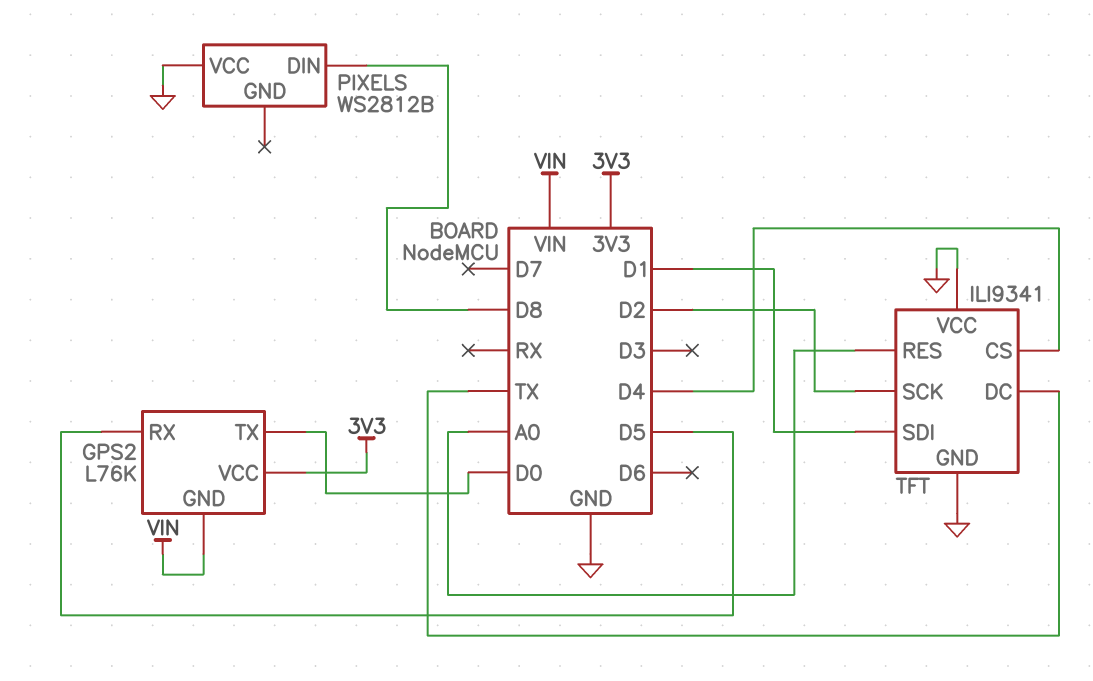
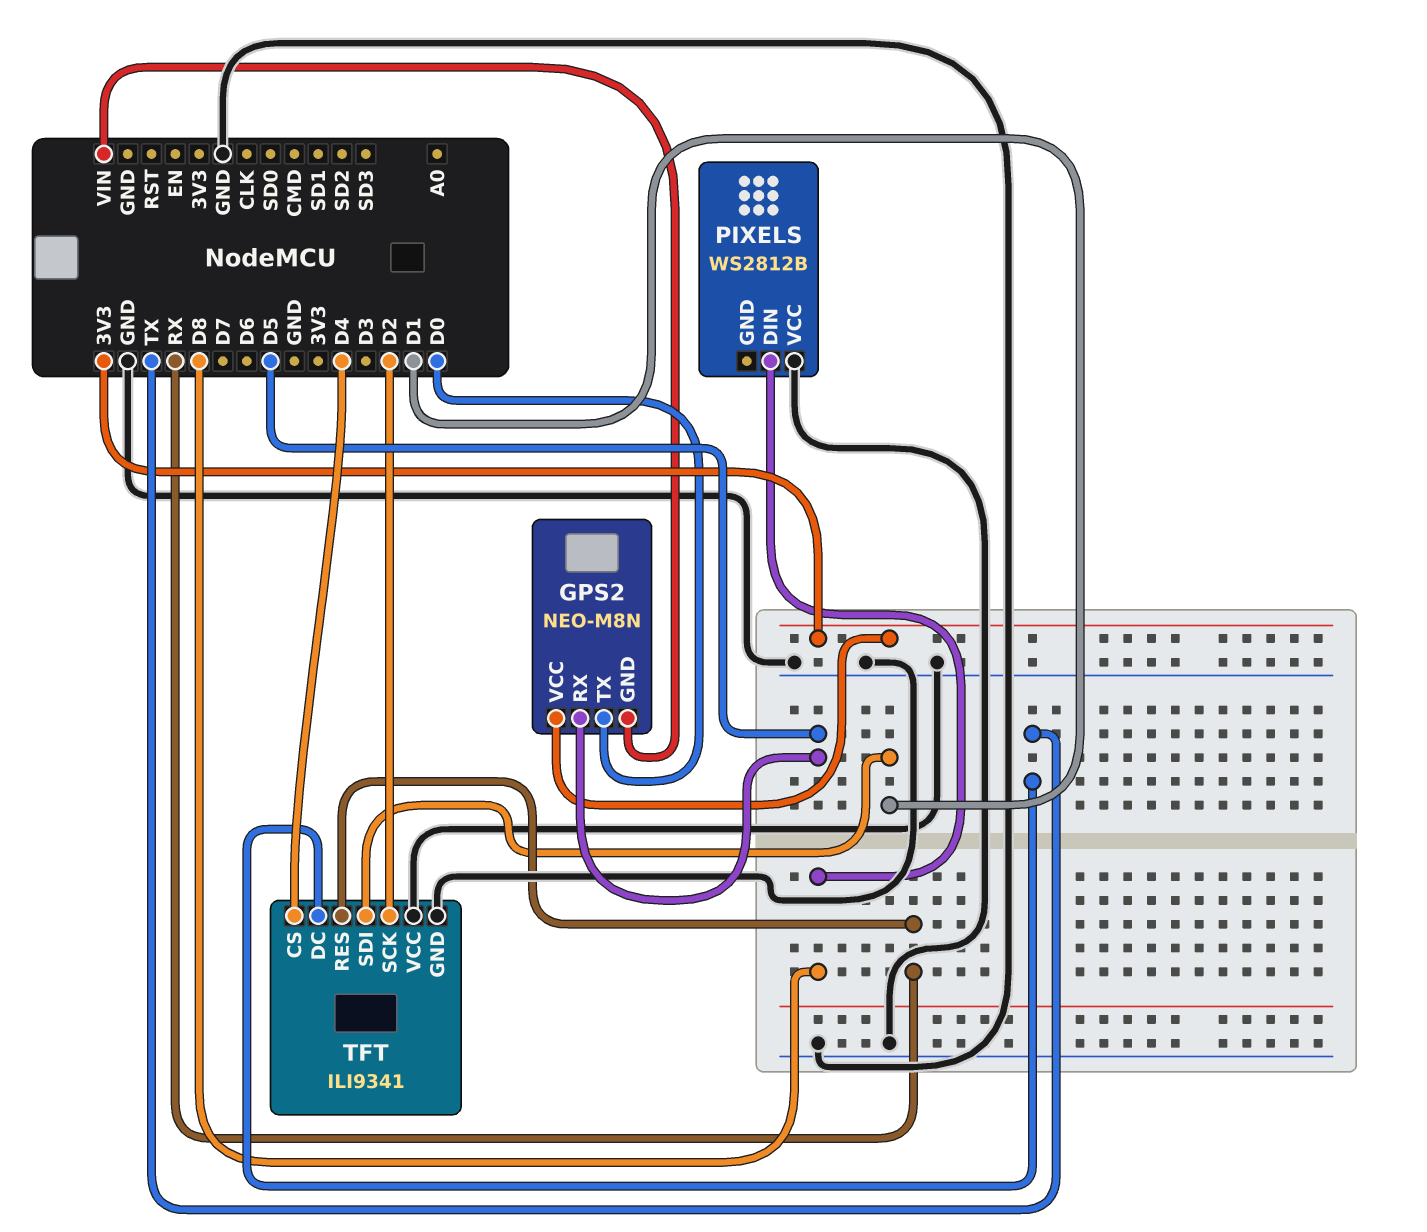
GPS2: L76K -> NEO-M8N
TFT pin RES: A0 -> RX

